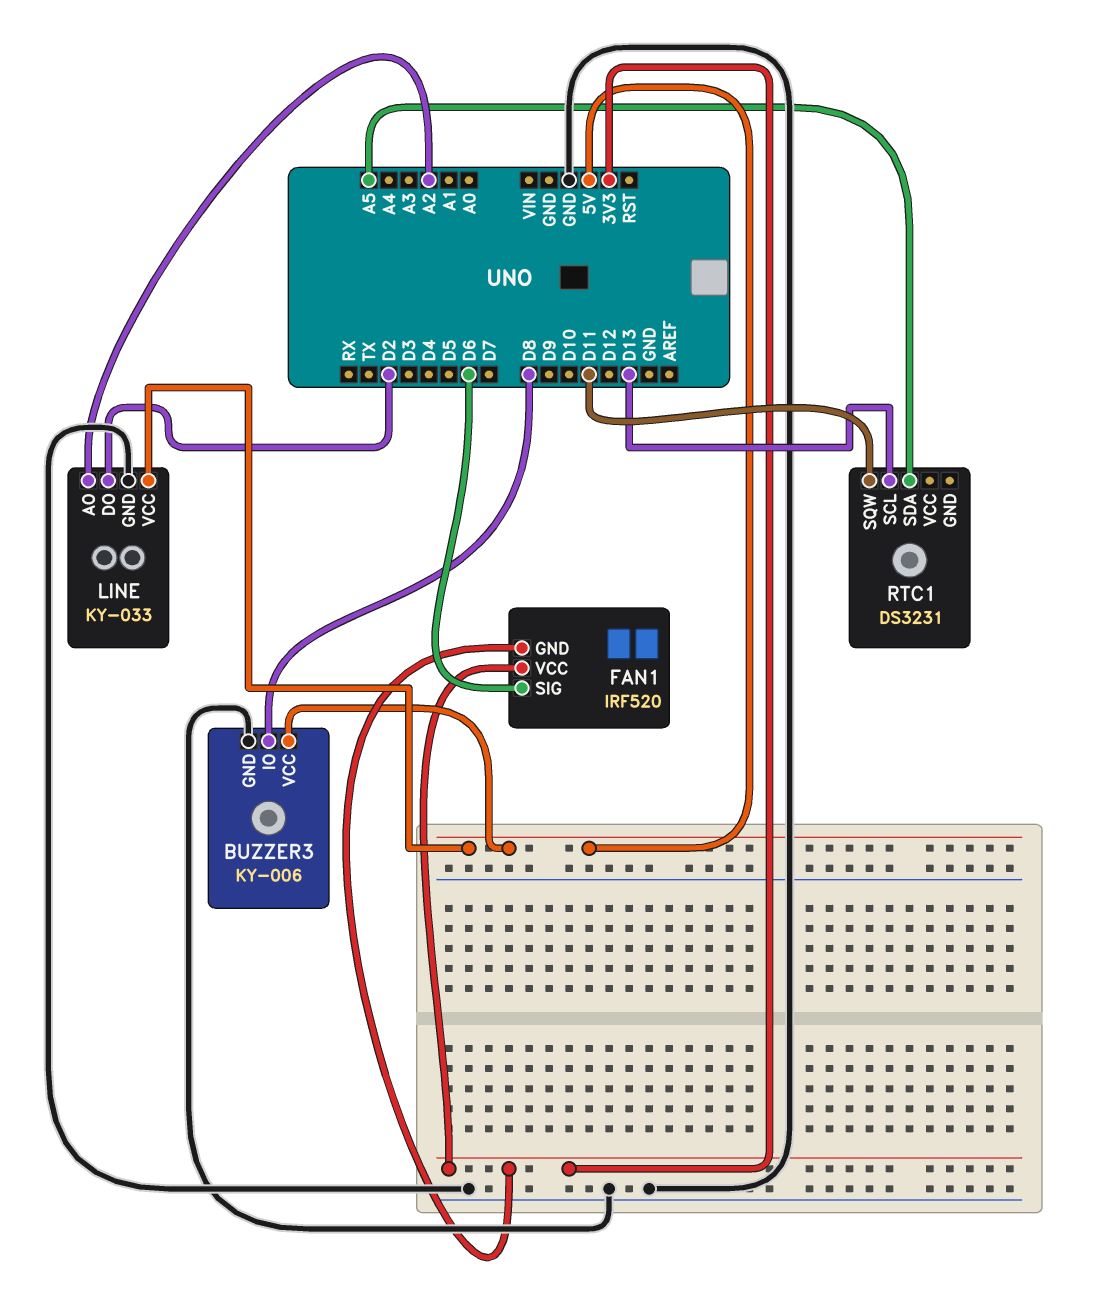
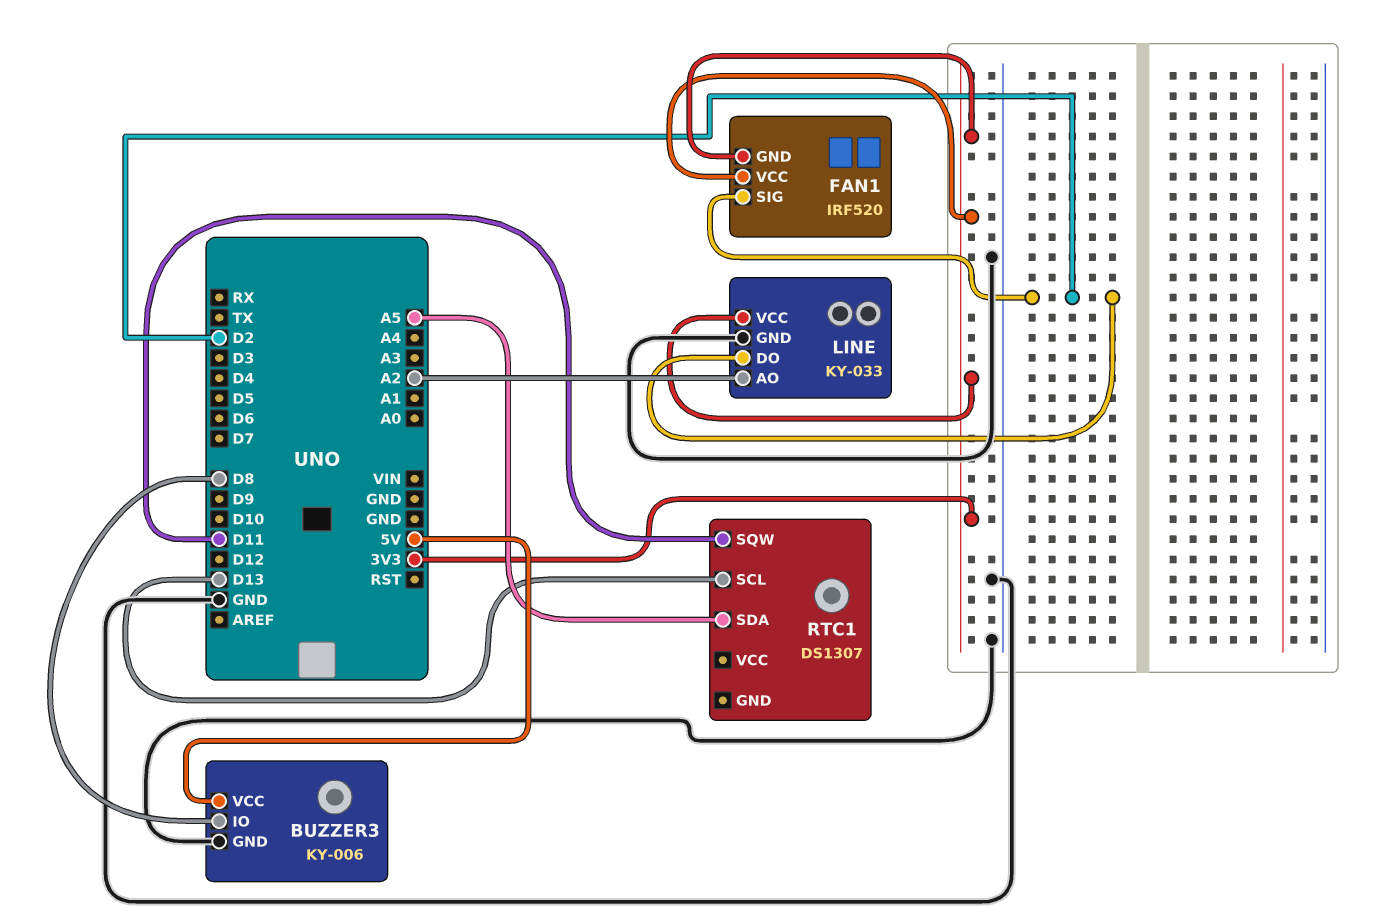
FAN1 pin SIG: D6 -> D2
LINE pin VCC: 5V -> 3V3
RTC1: DS3231 -> DS1307

